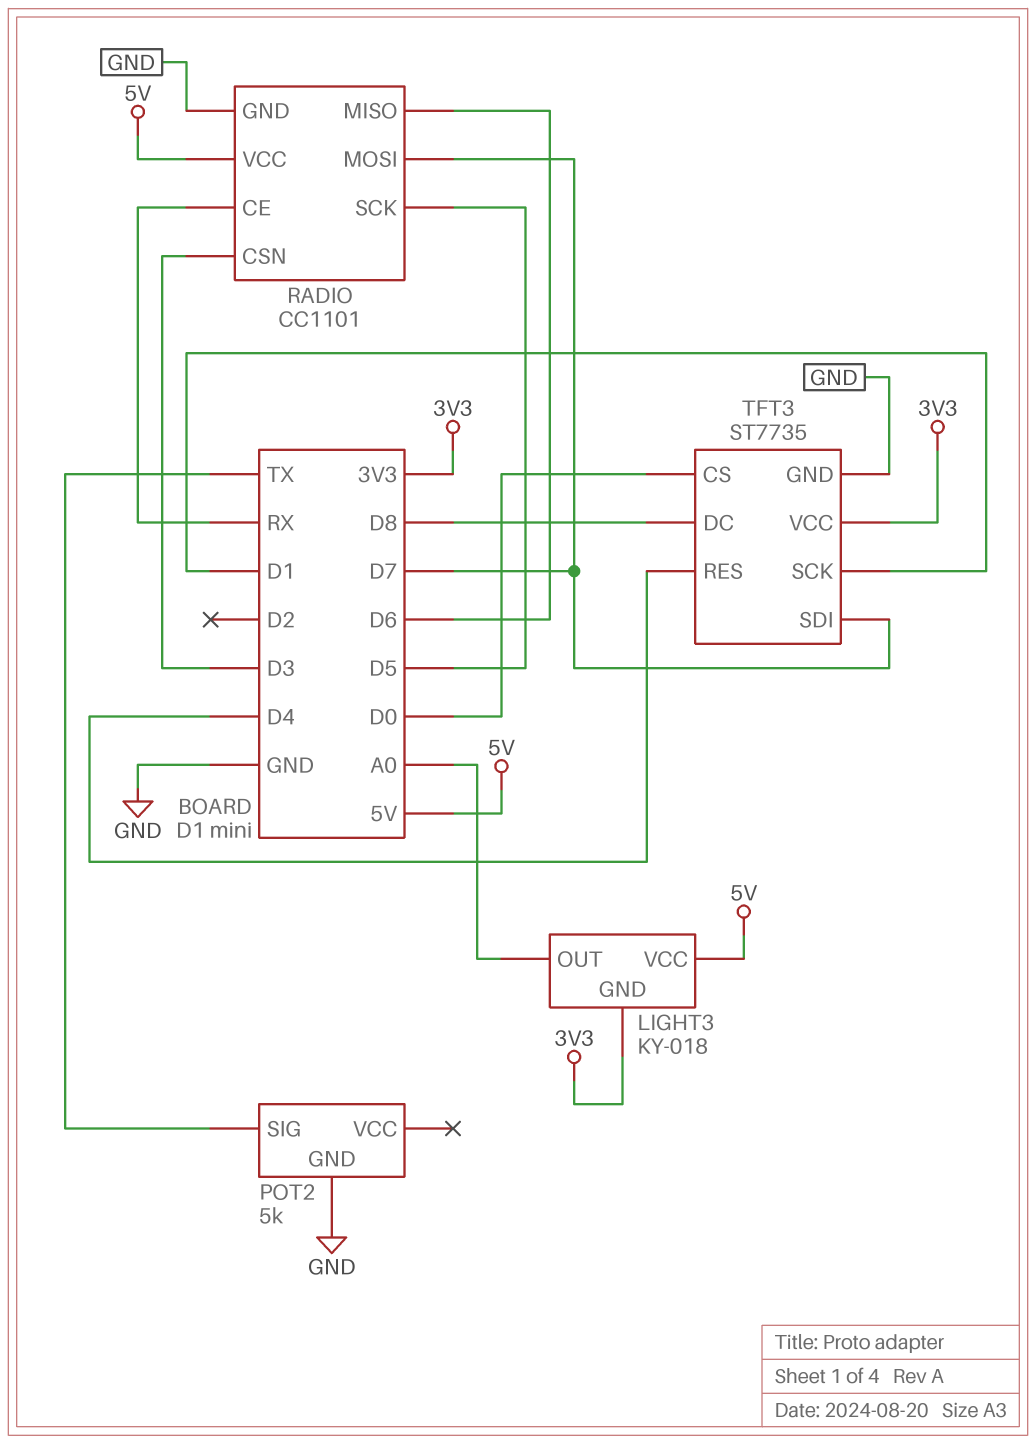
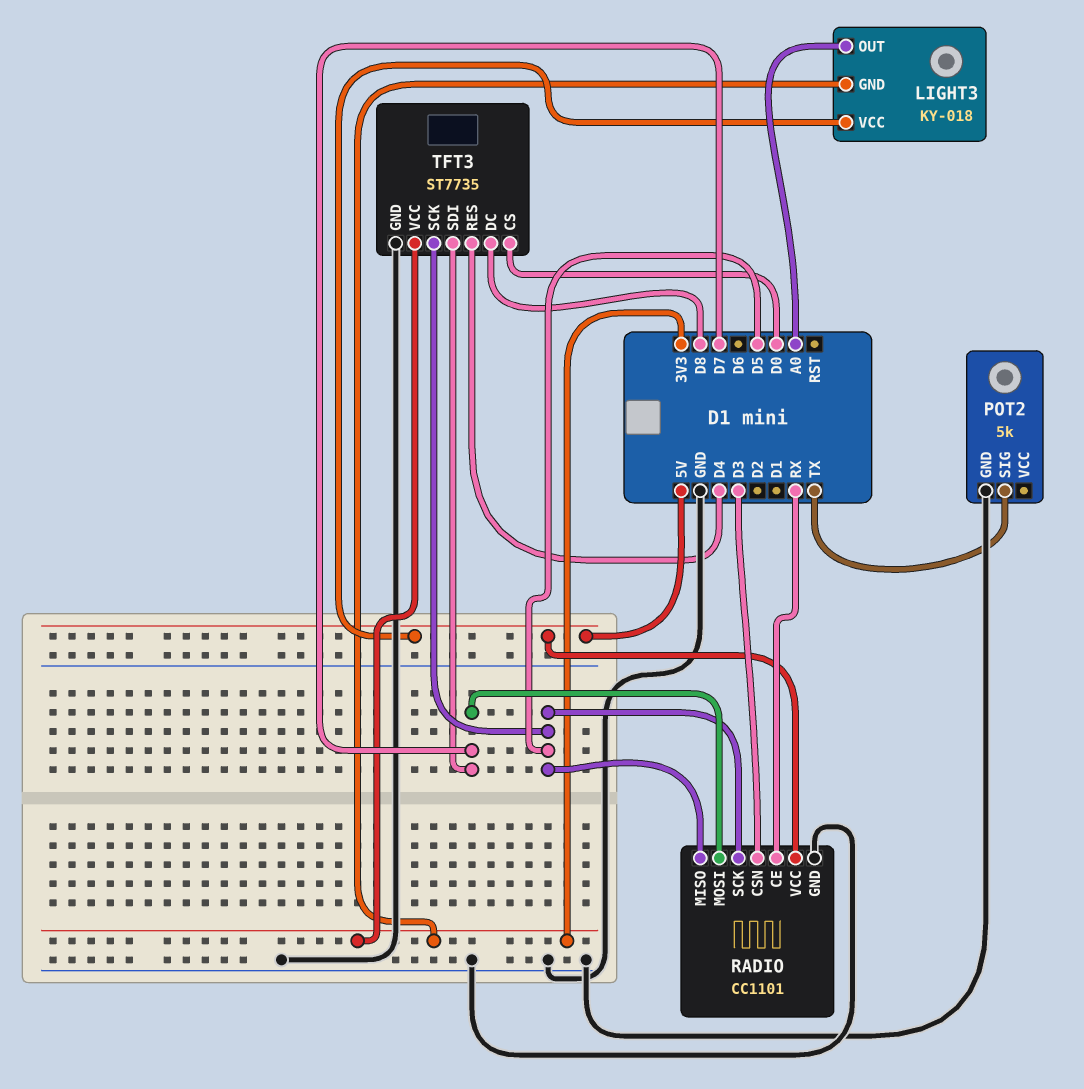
RADIO pin MISO: D6 -> D5
TFT3 pin SCK: D1 -> D5

